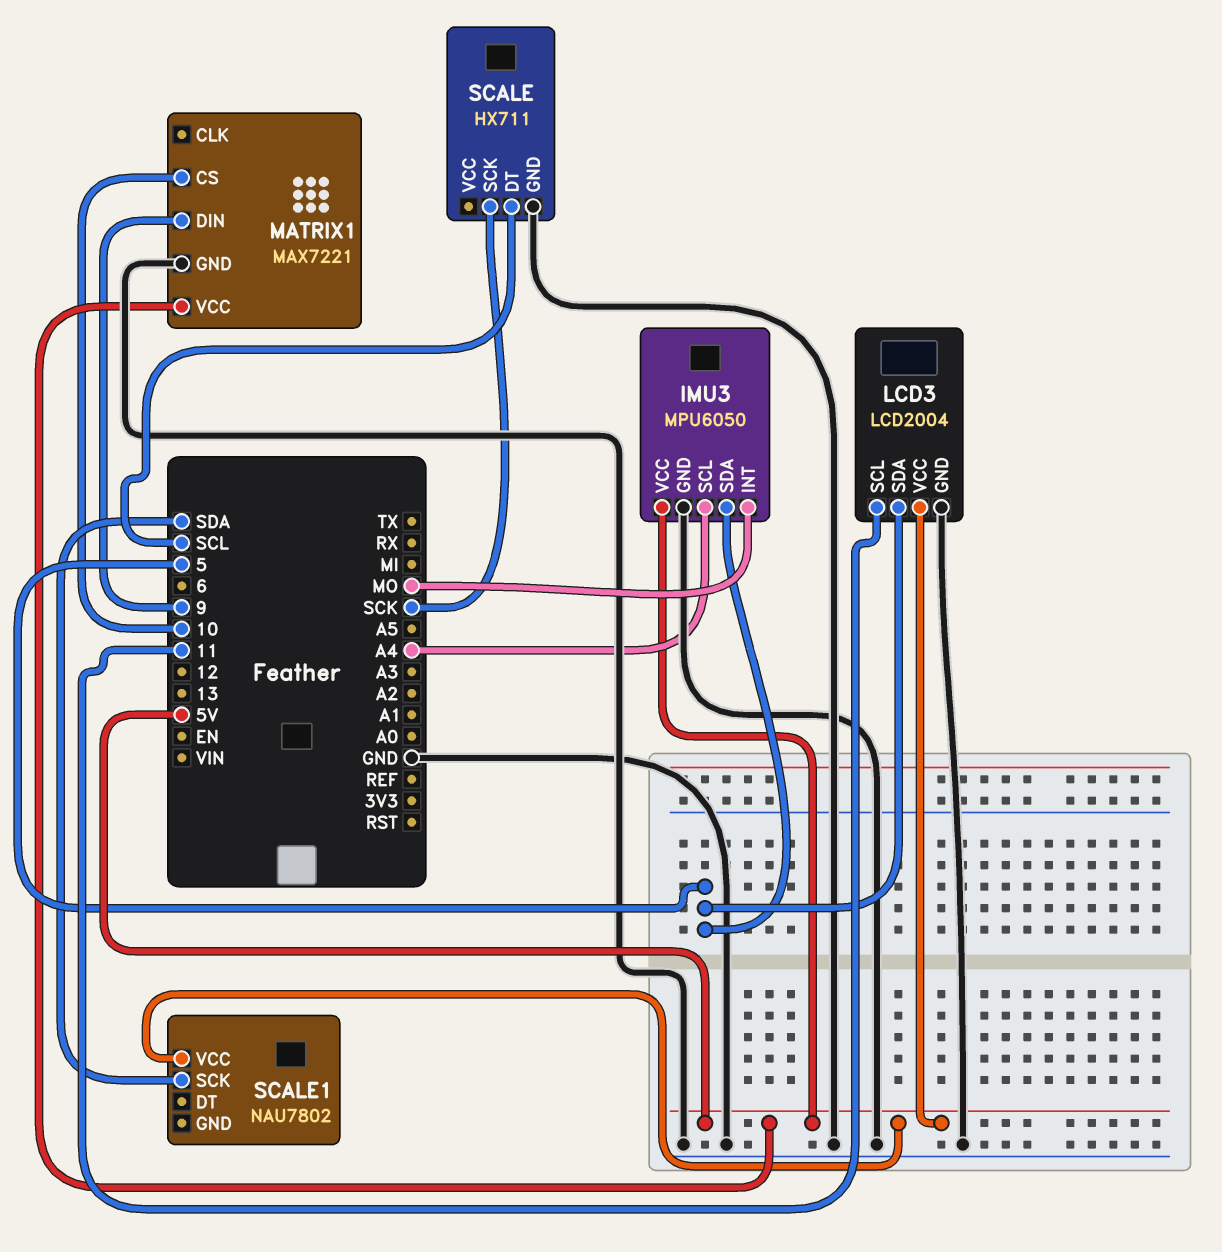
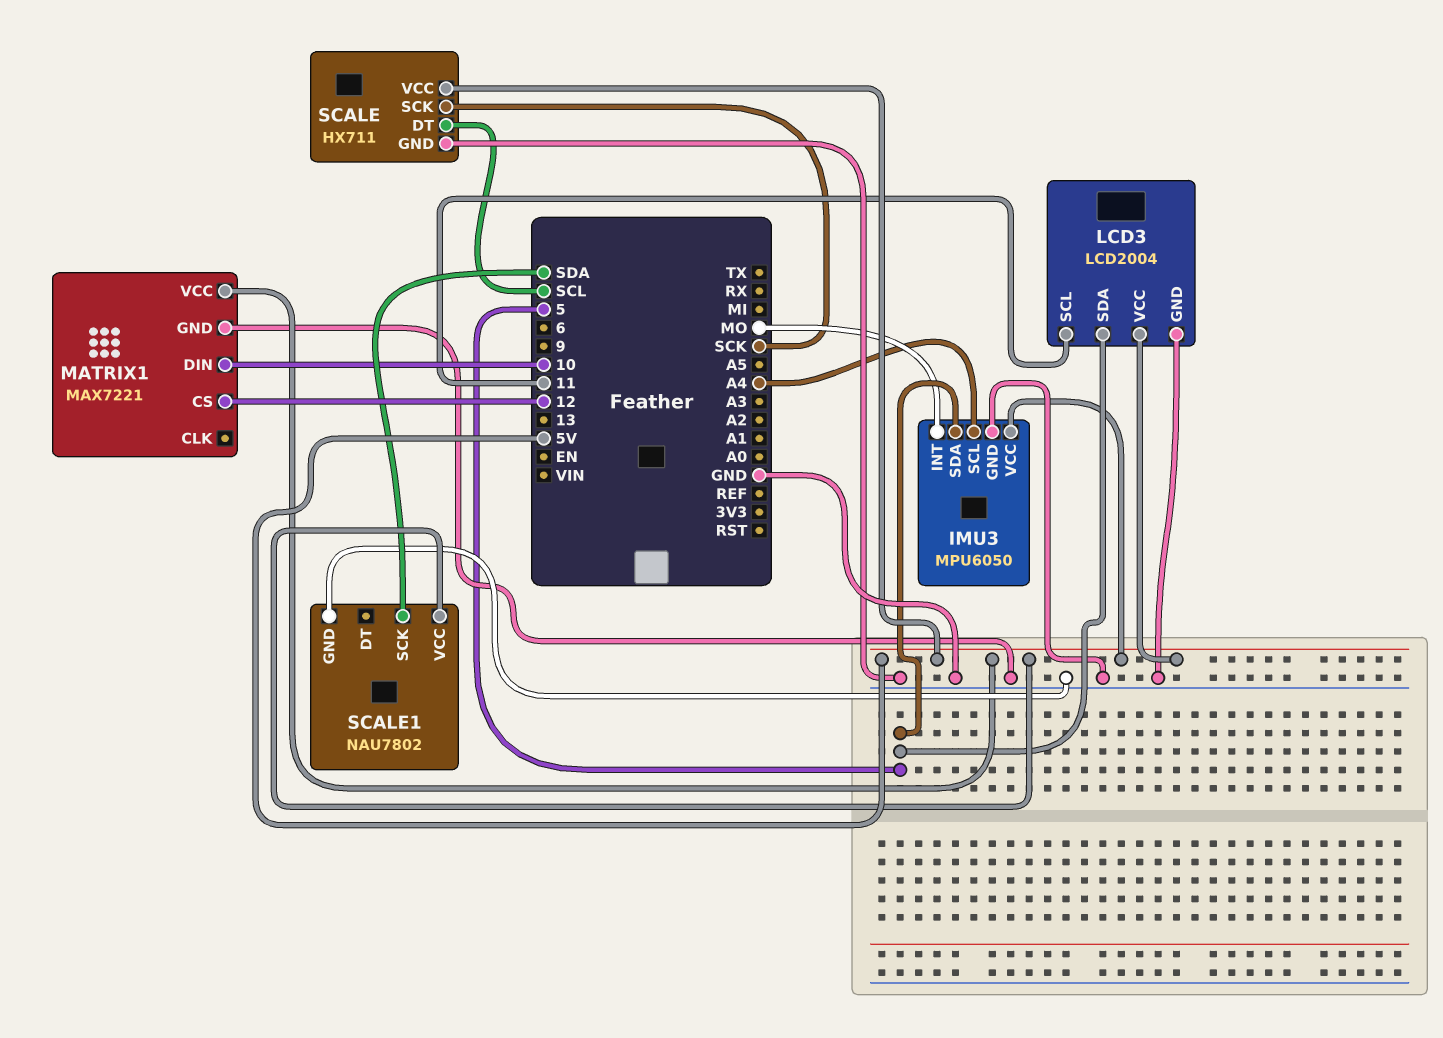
MATRIX1 pin CS: 10 -> 12
MATRIX1 pin DIN: 9 -> 10
SCALE pin VCC: none -> 5V
SCALE1 pin GND: none -> GND

